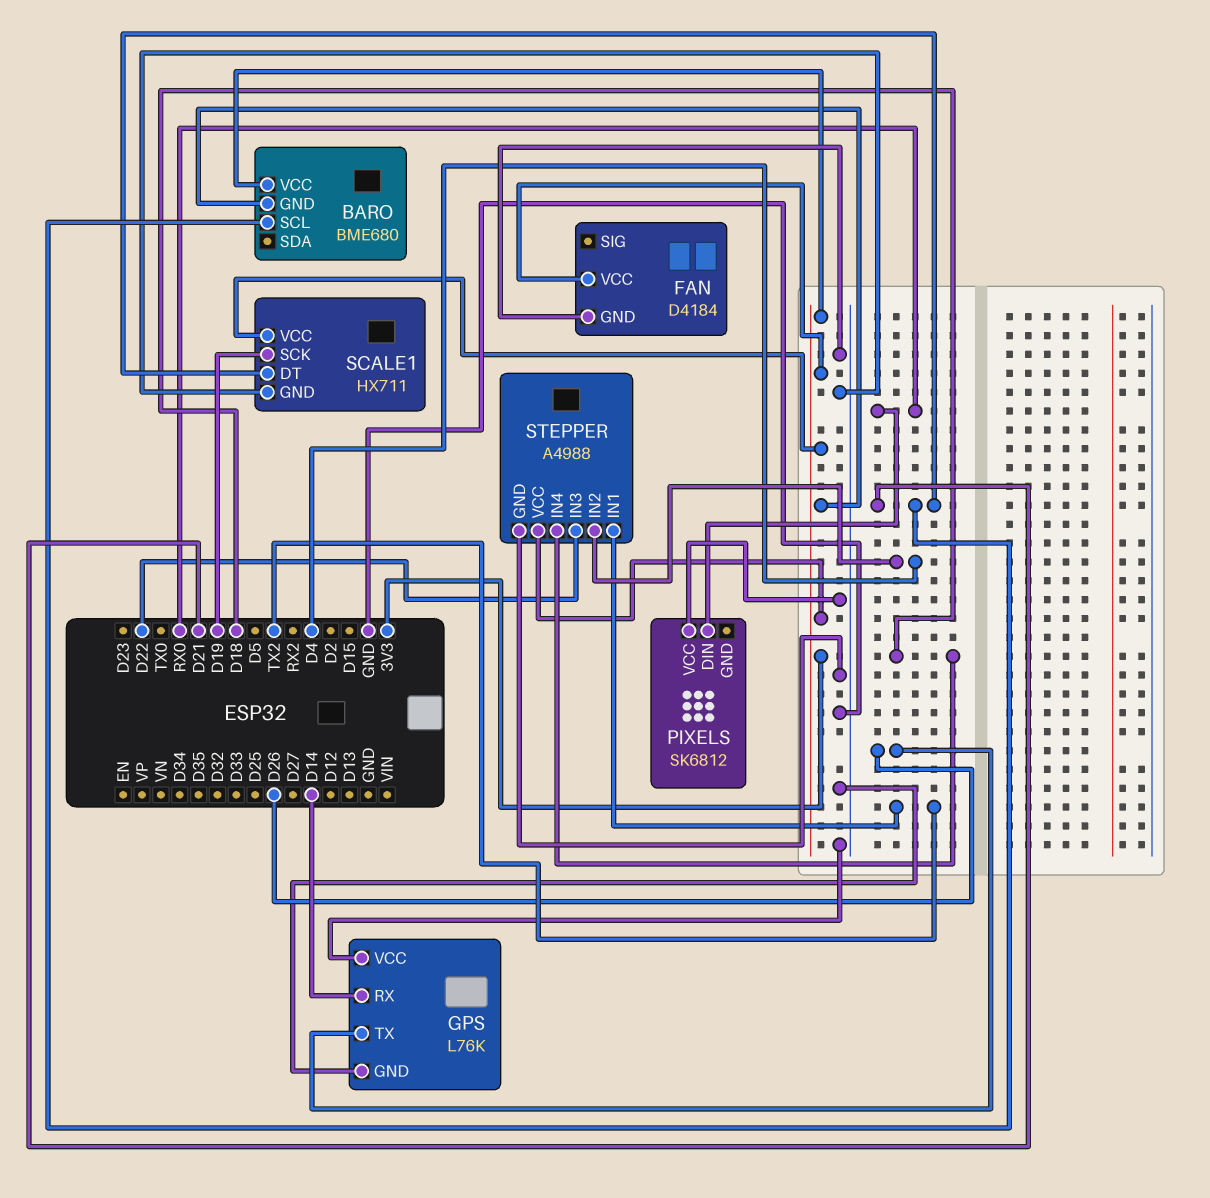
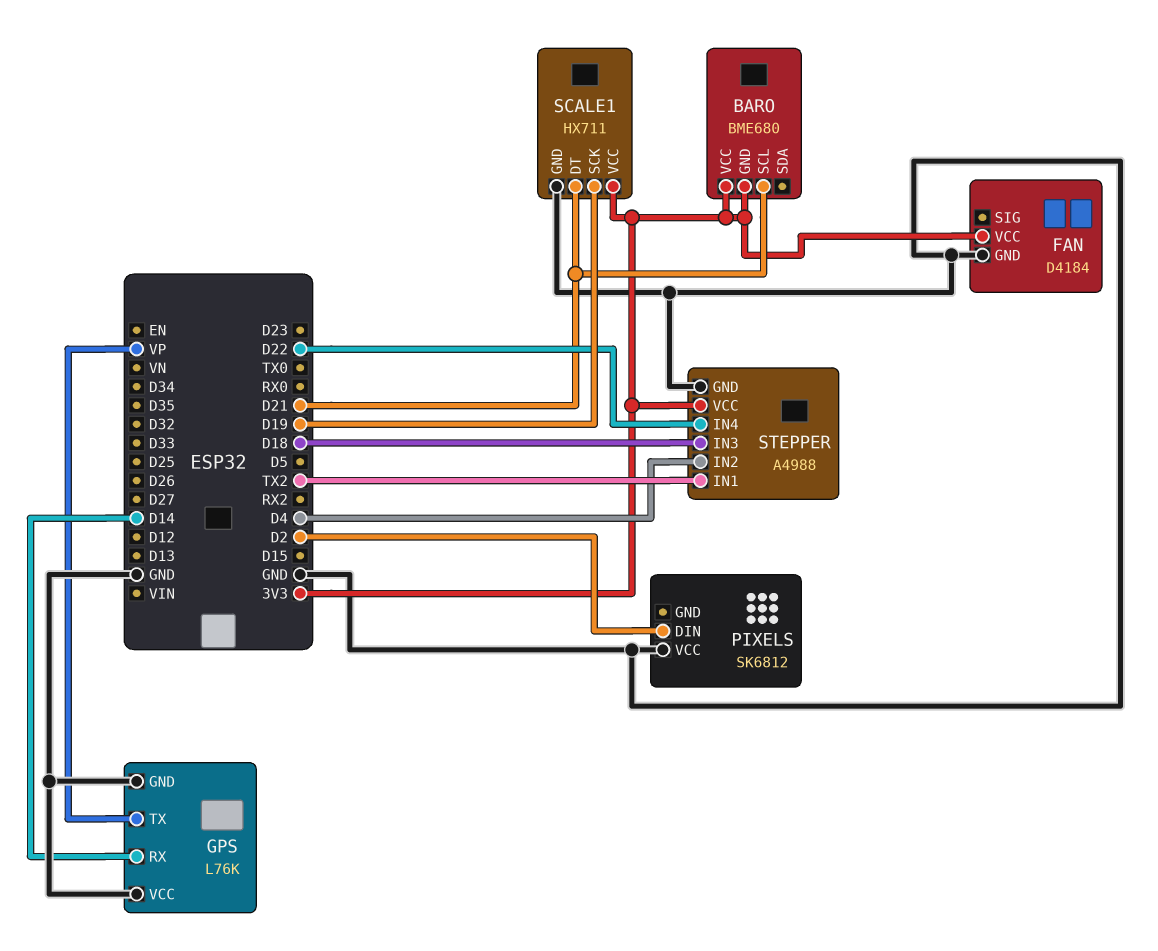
GPS pin TX: D26 -> VP
PIXELS pin DIN: RX0 -> D2
STEPPER pin IN3: D22 -> D18
STEPPER pin IN4: D18 -> D22

